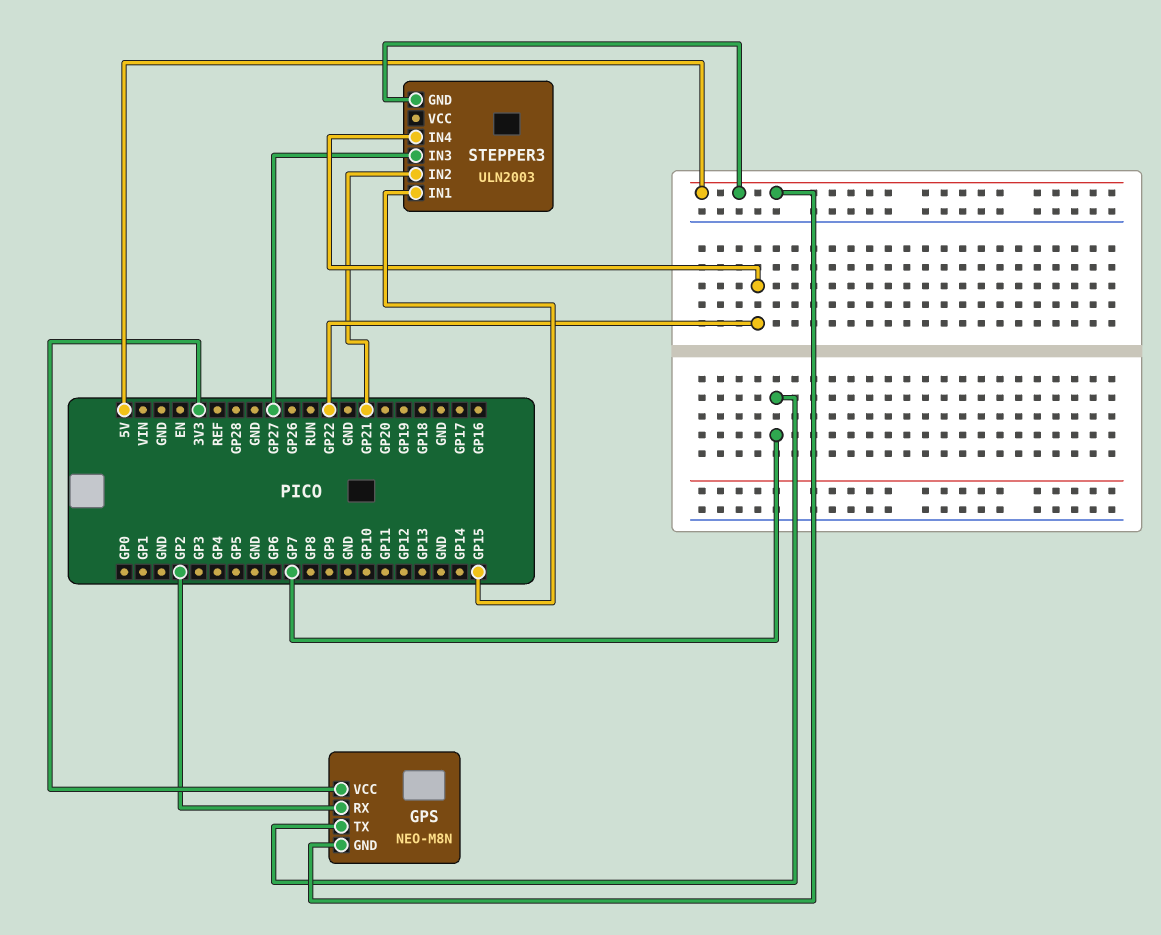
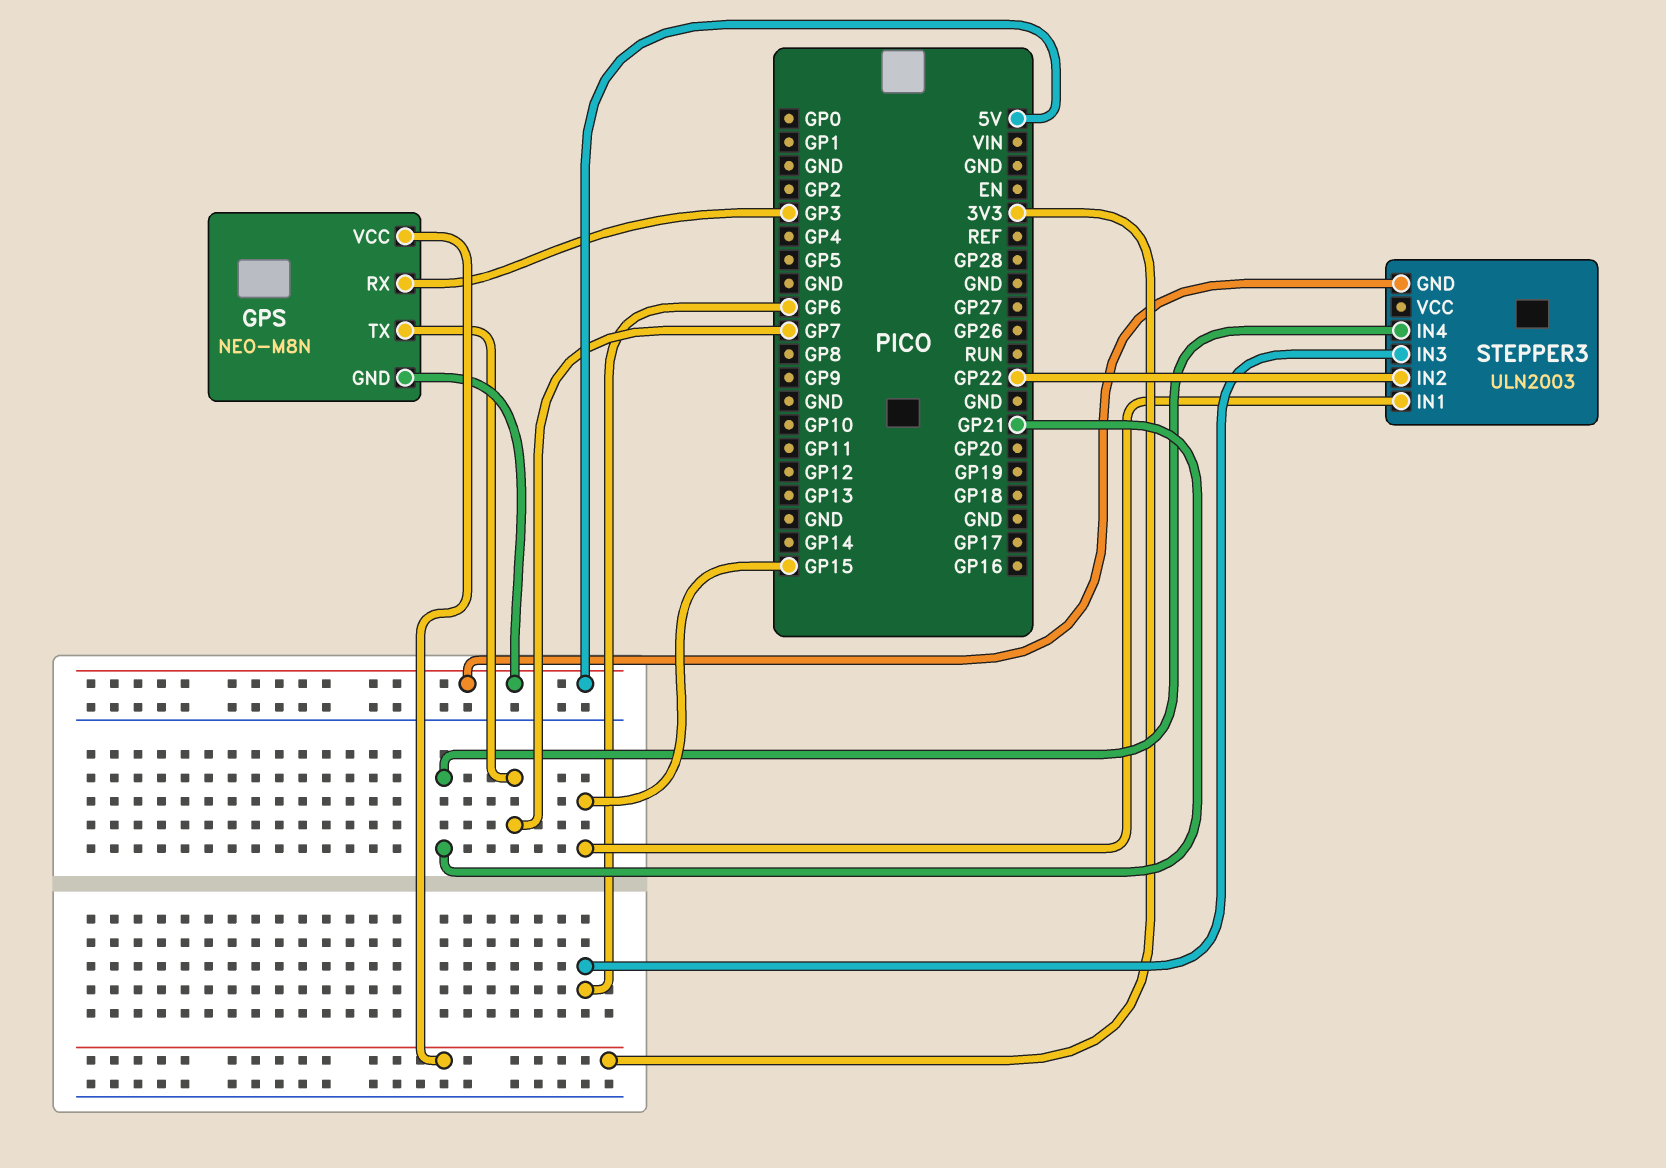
GPS pin RX: GP2 -> GP3
STEPPER3 pin IN2: GP21 -> GP22
STEPPER3 pin IN3: GP27 -> GP6
STEPPER3 pin IN4: GP22 -> GP21

